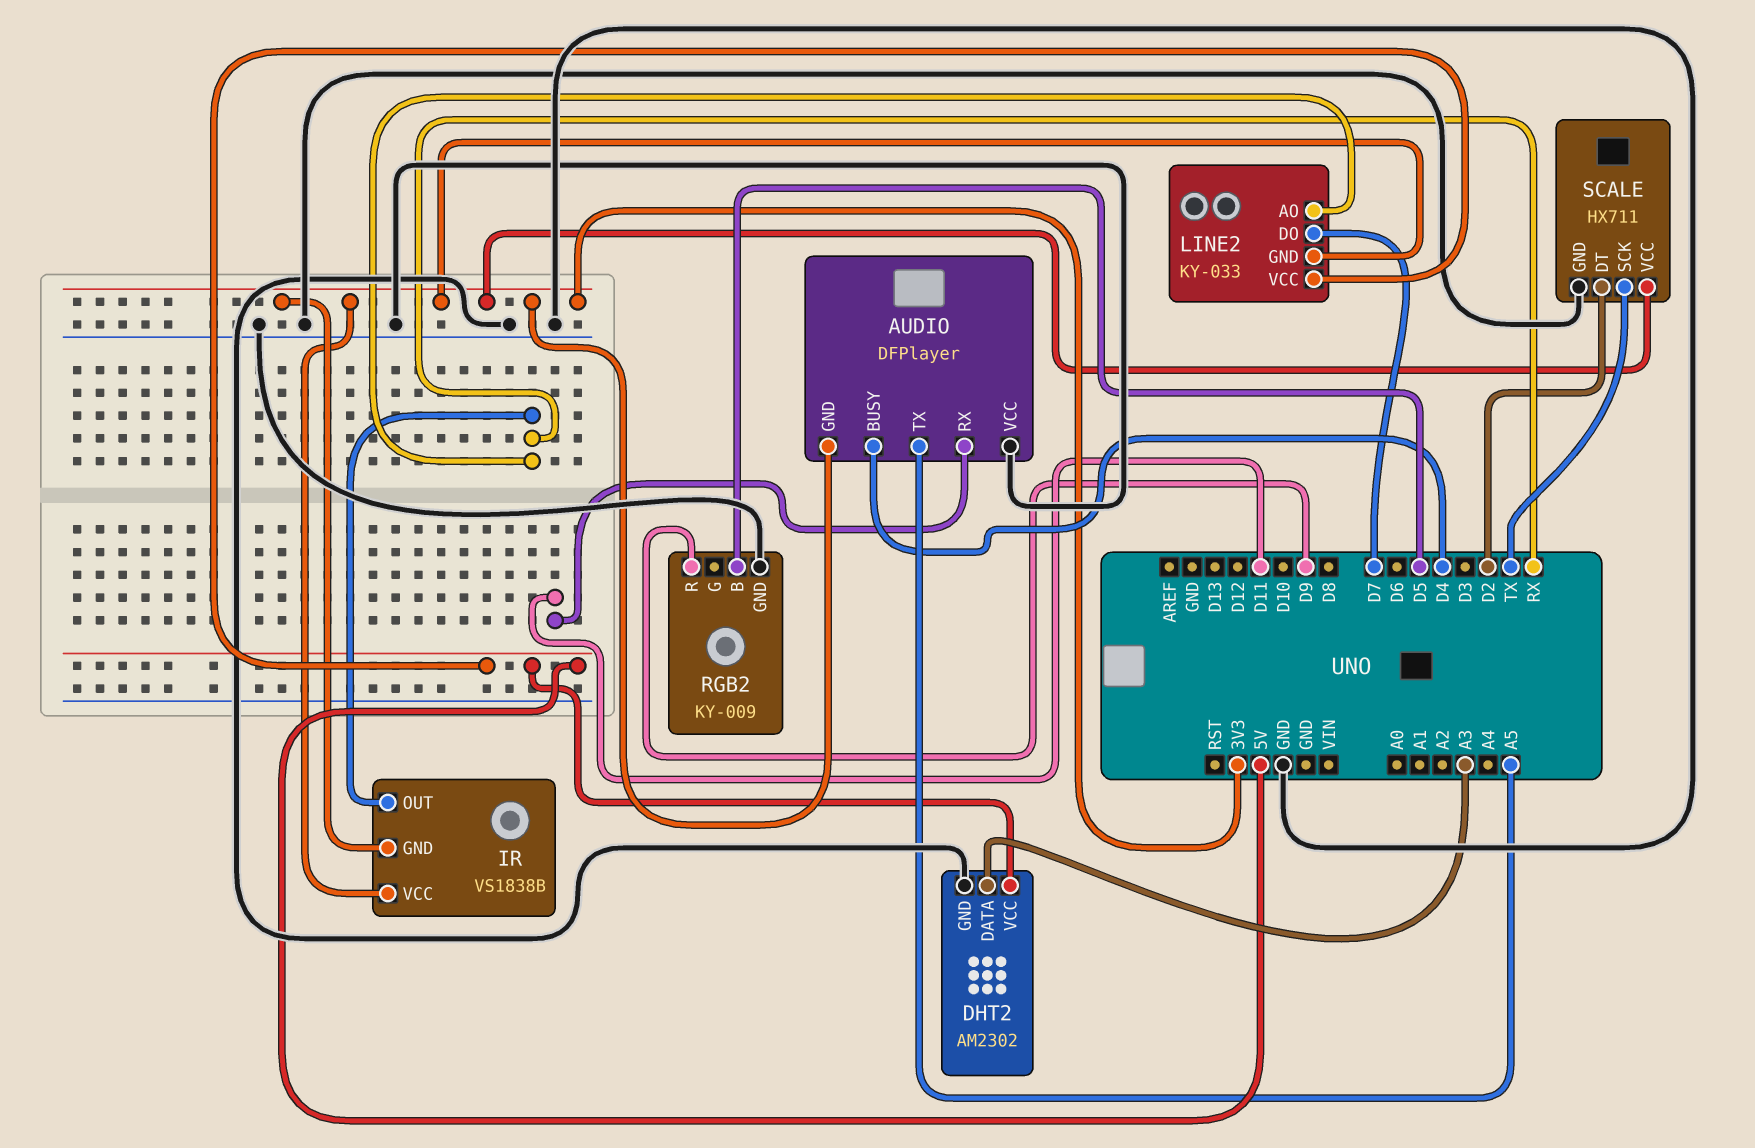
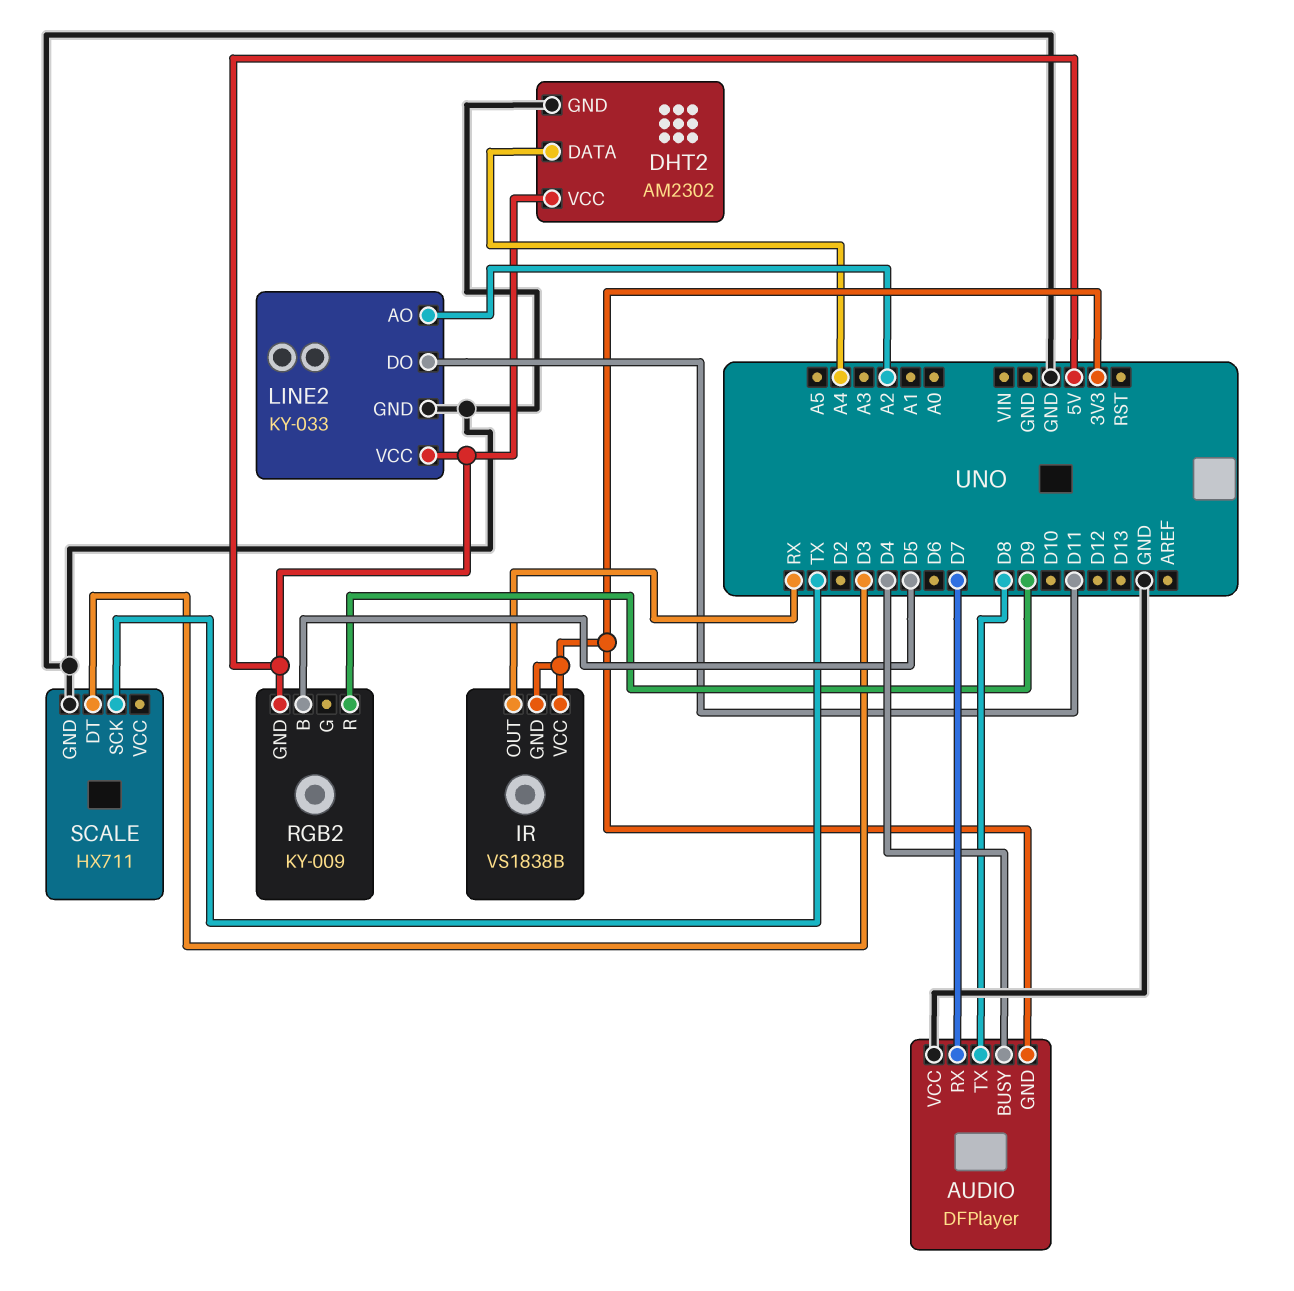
AUDIO pin RX: D11 -> D7
AUDIO pin TX: A5 -> D8
DHT2 pin DATA: A3 -> A4
LINE2 pin AO: RX -> A2
LINE2 pin DO: D7 -> D11
LINE2 pin GND: 3V3 -> GND
RGB2 pin GND: GND -> 5V
SCALE pin DT: D2 -> D3
SCALE pin VCC: 3V3 -> none

